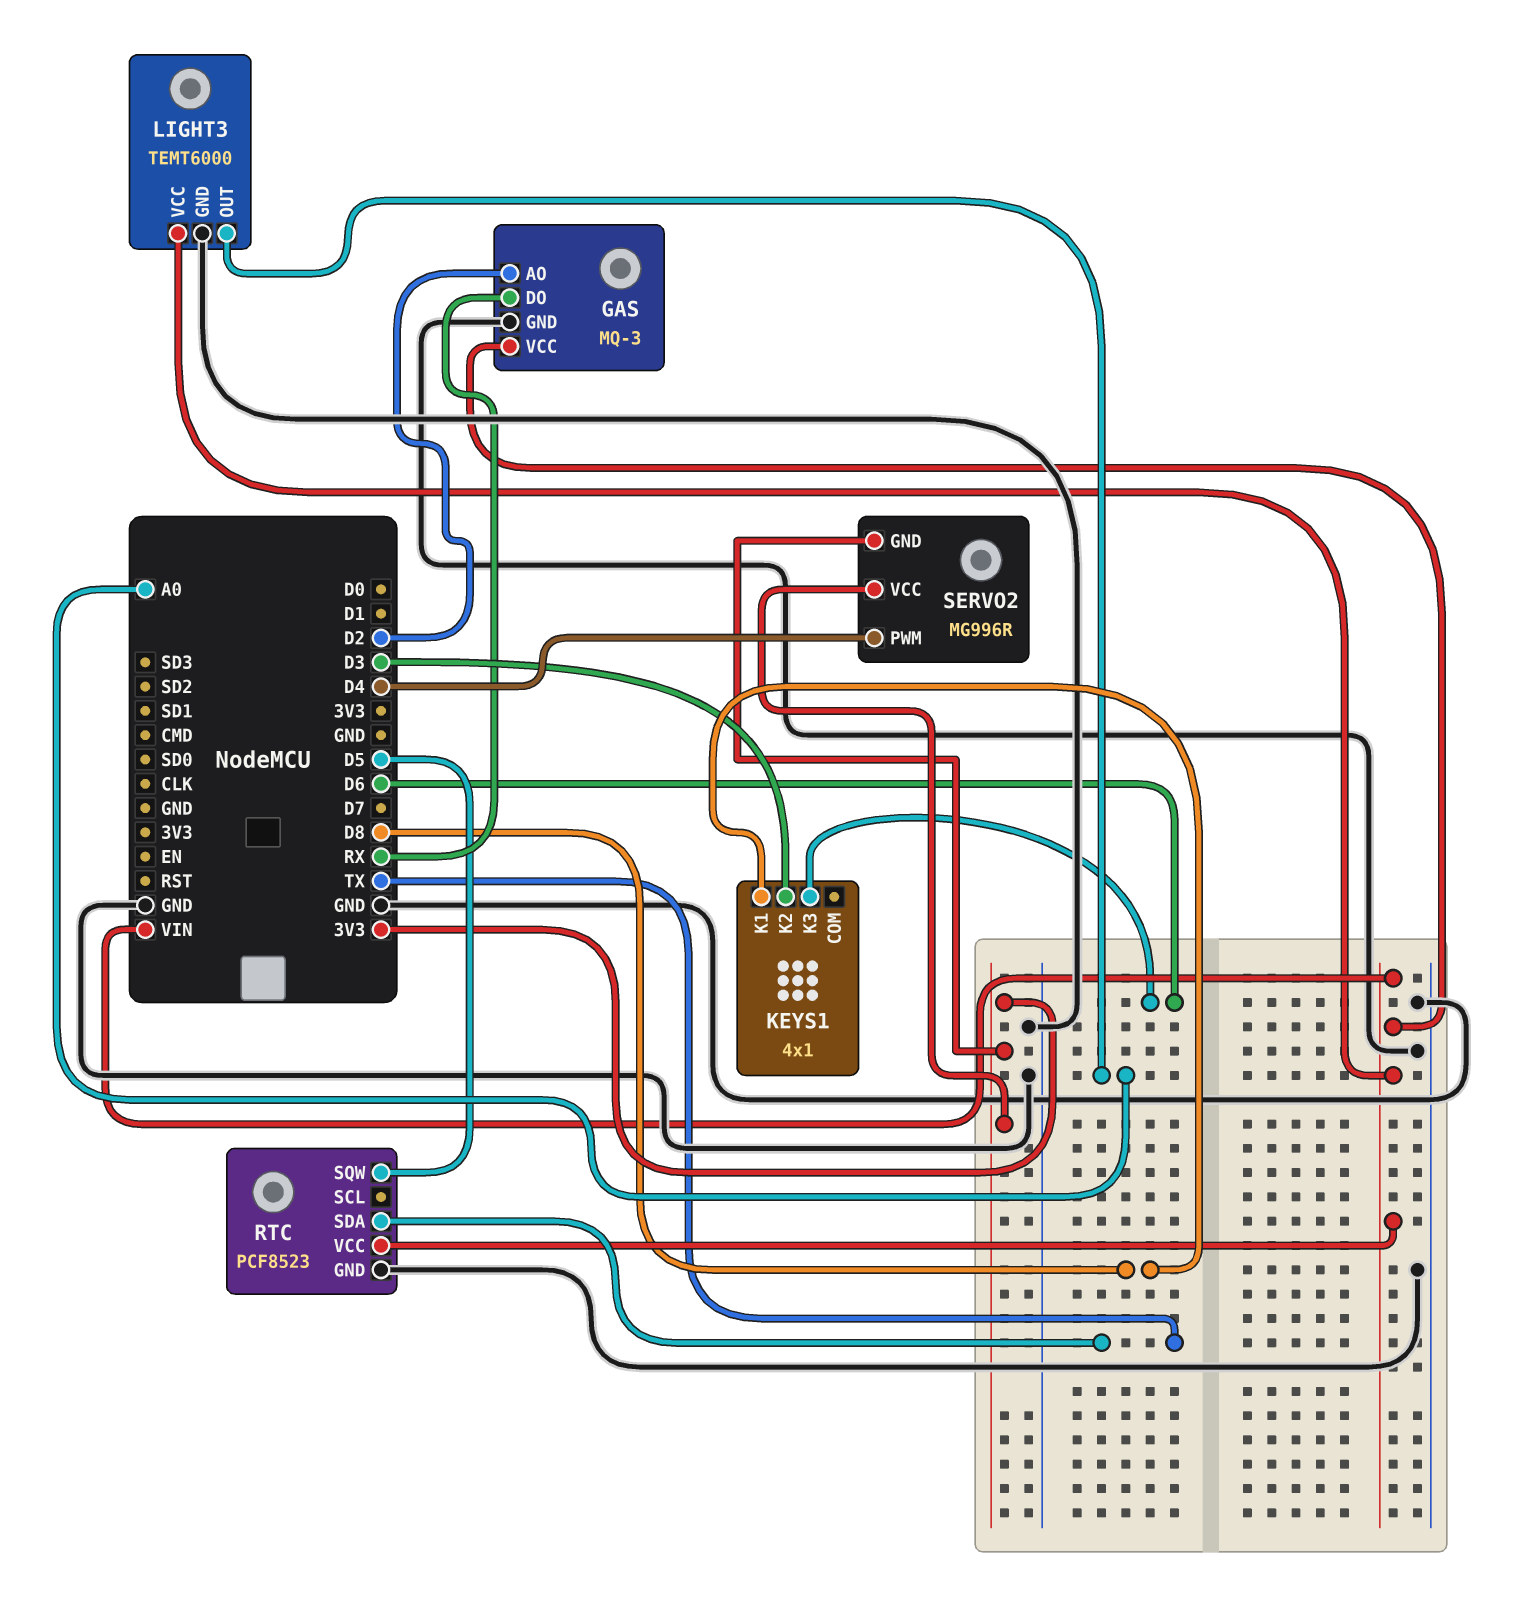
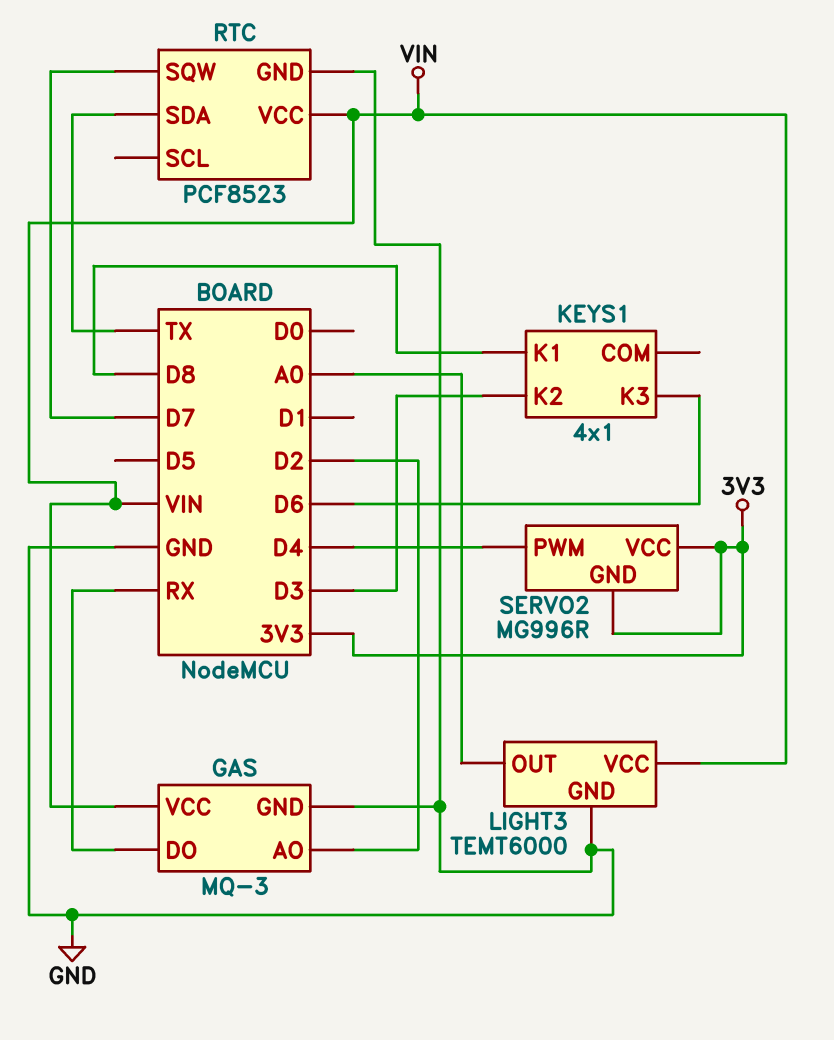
RTC pin SQW: D5 -> D7

